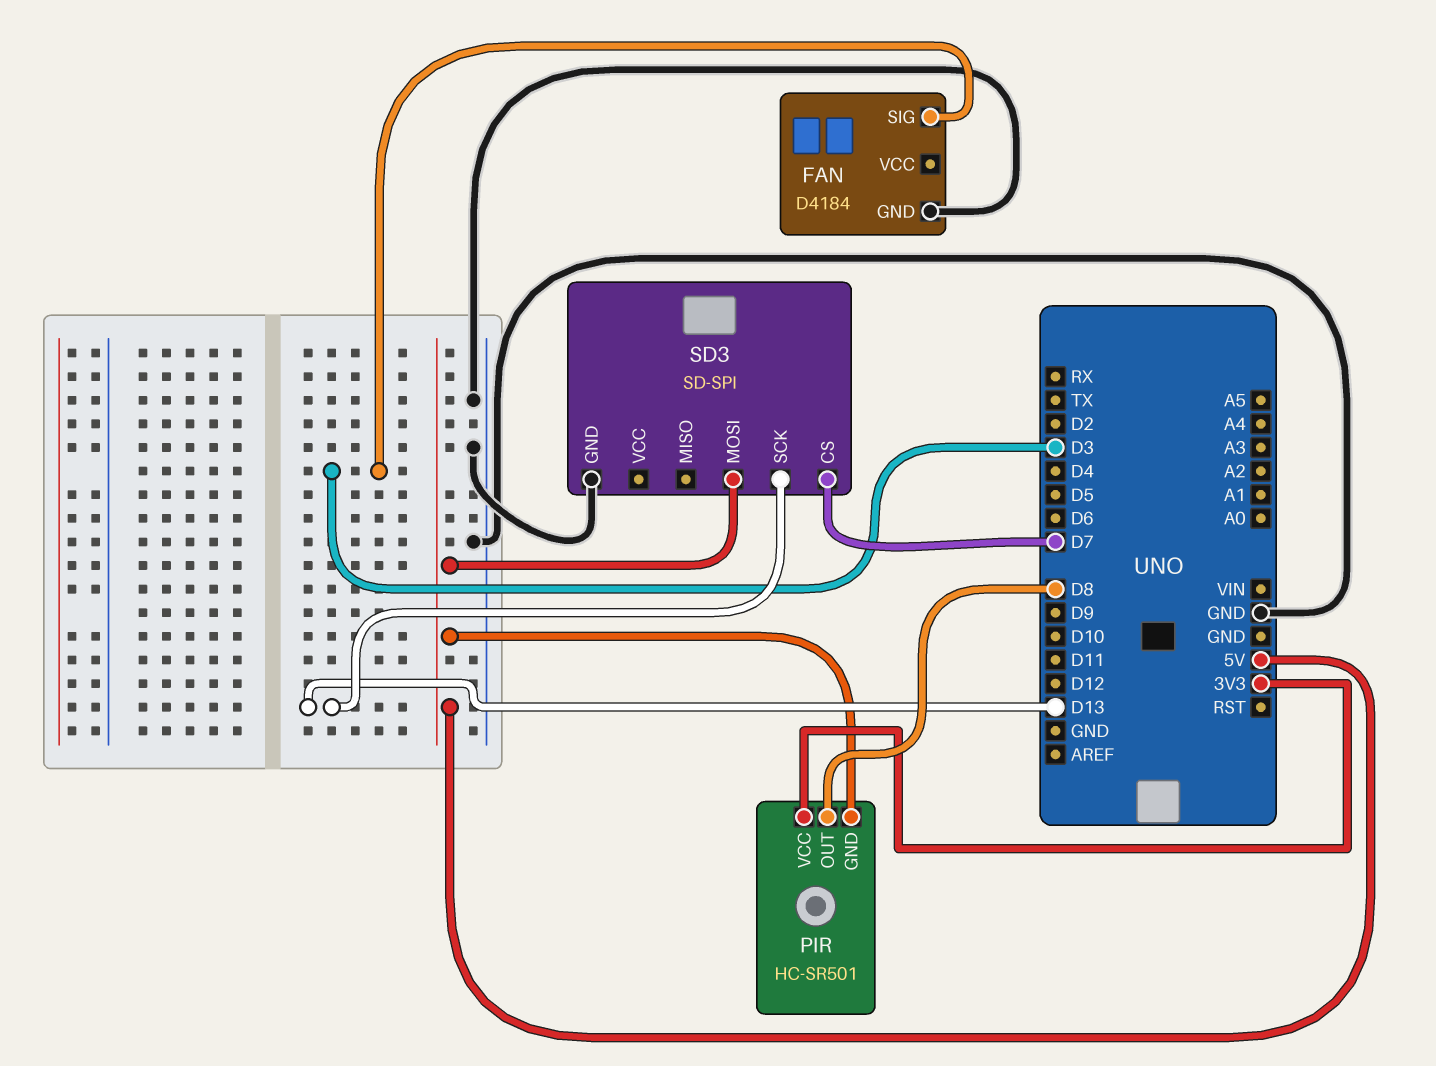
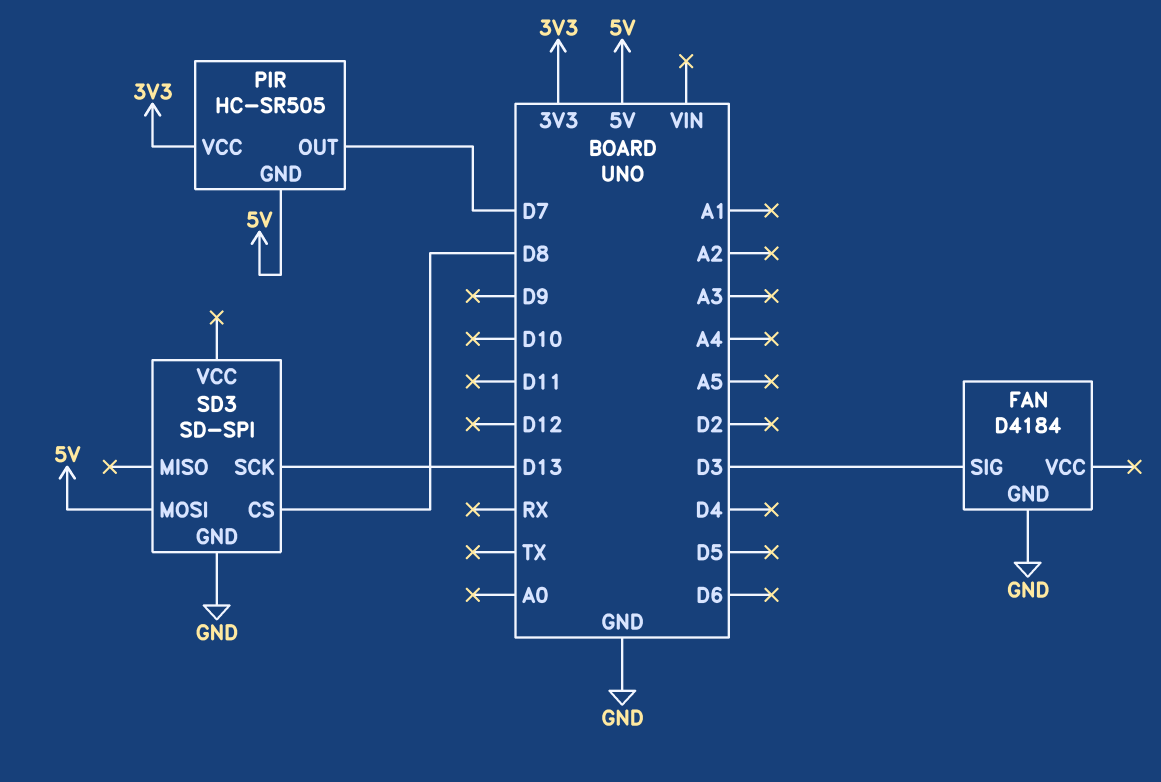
PIR: HC-SR501 -> HC-SR505
PIR pin OUT: D8 -> D7
SD3 pin CS: D7 -> D8

